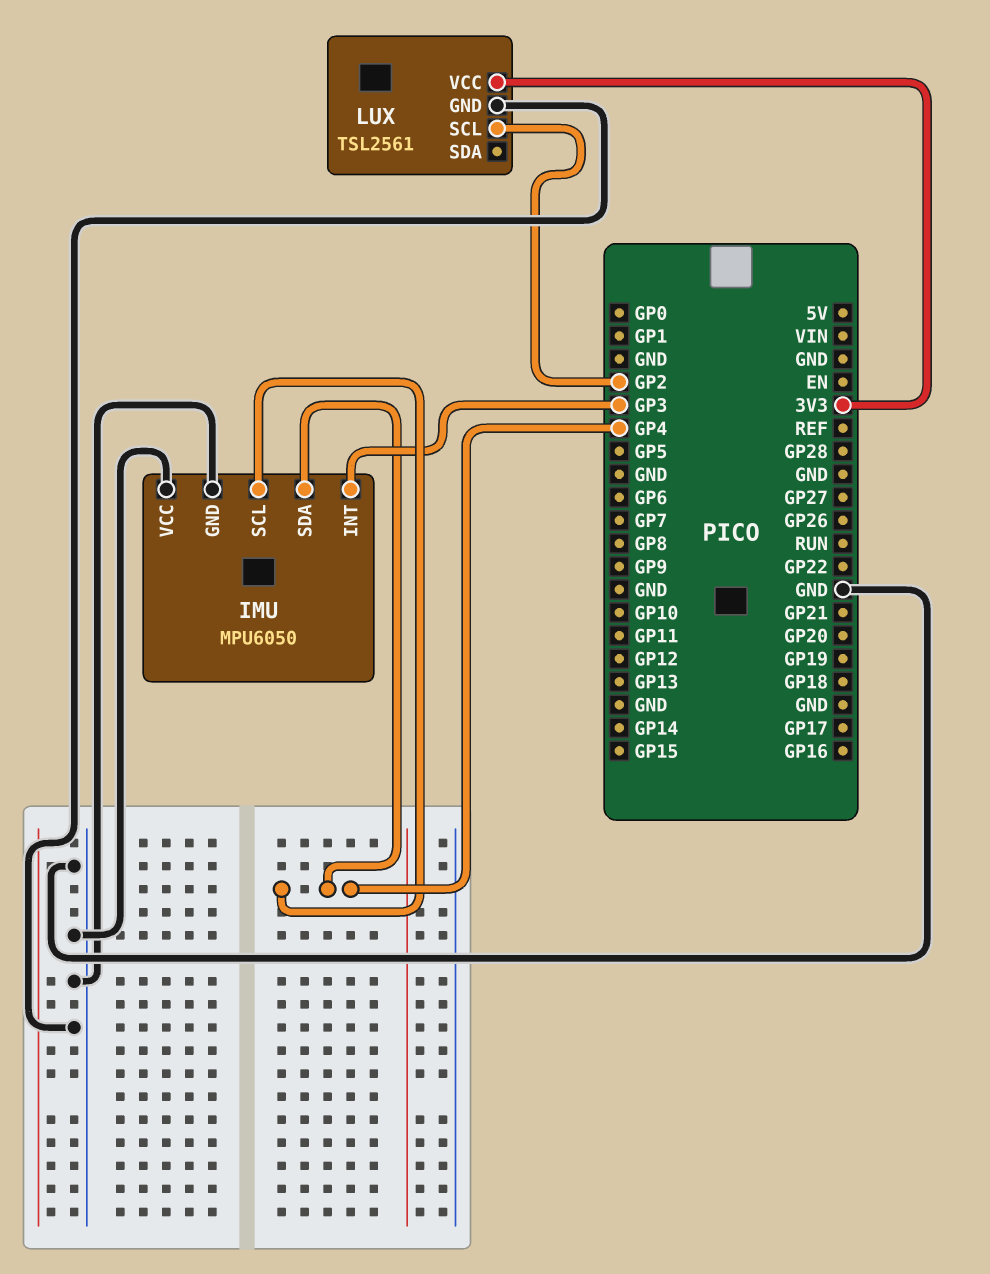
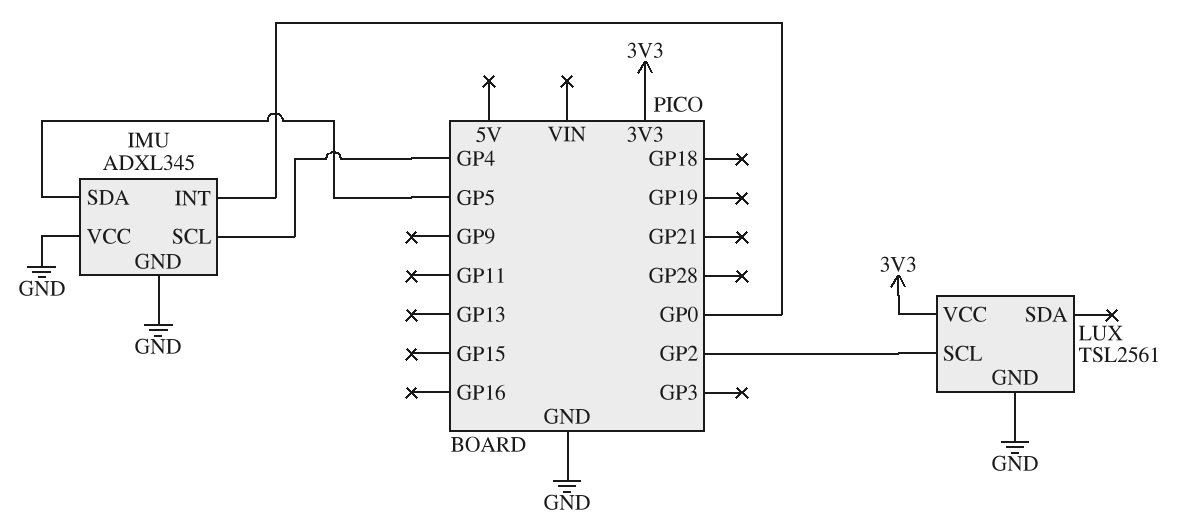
IMU: MPU6050 -> ADXL345
IMU pin INT: GP3 -> GP0
IMU pin SDA: GP4 -> GP5

